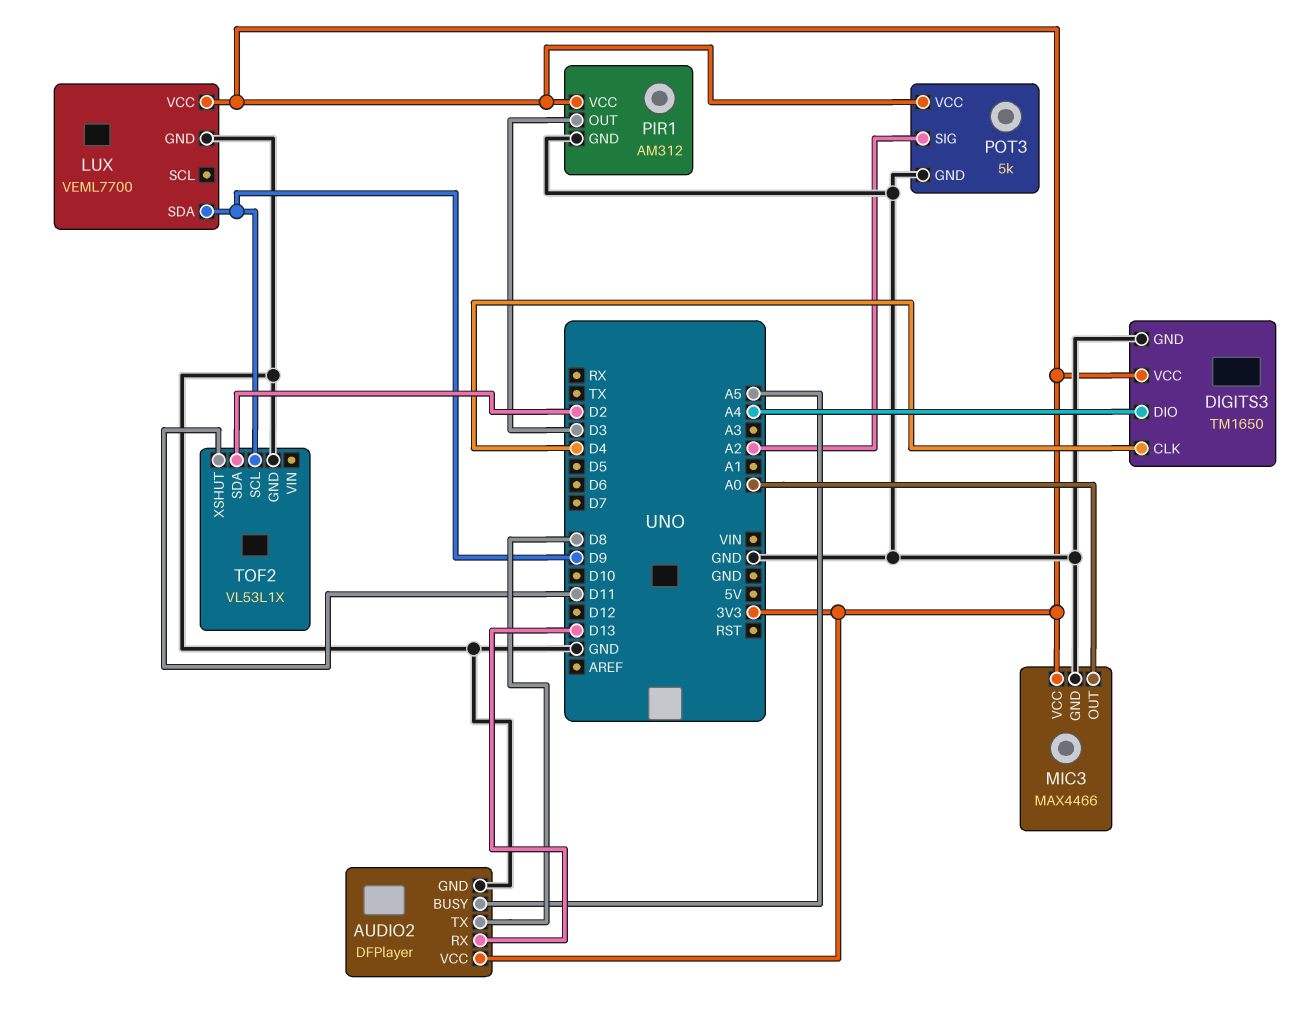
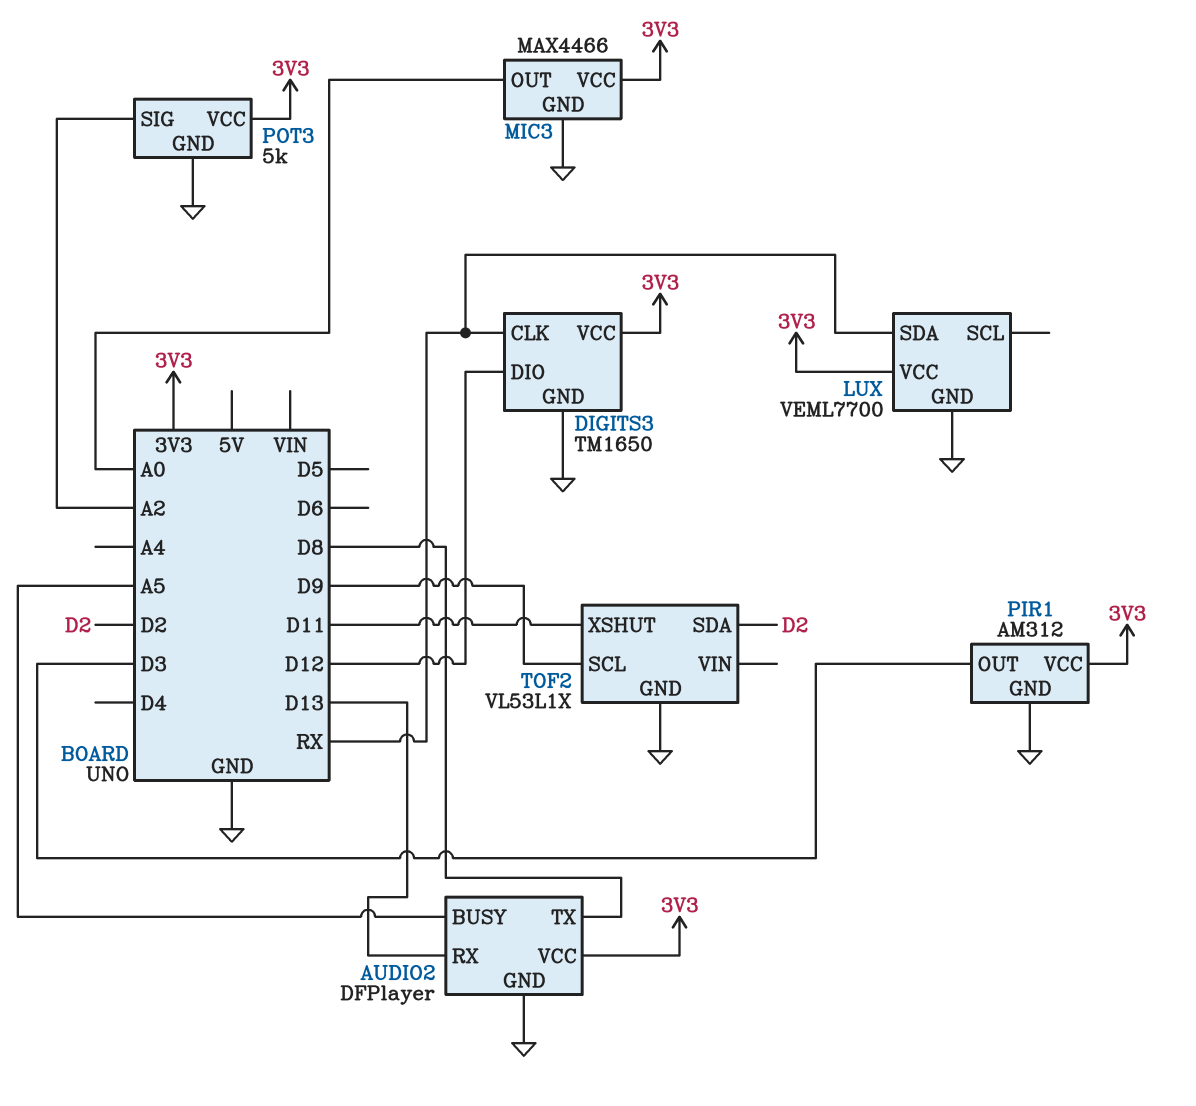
DIGITS3 pin CLK: D4 -> RX
DIGITS3 pin DIO: A4 -> D12
LUX pin SDA: D9 -> RX

